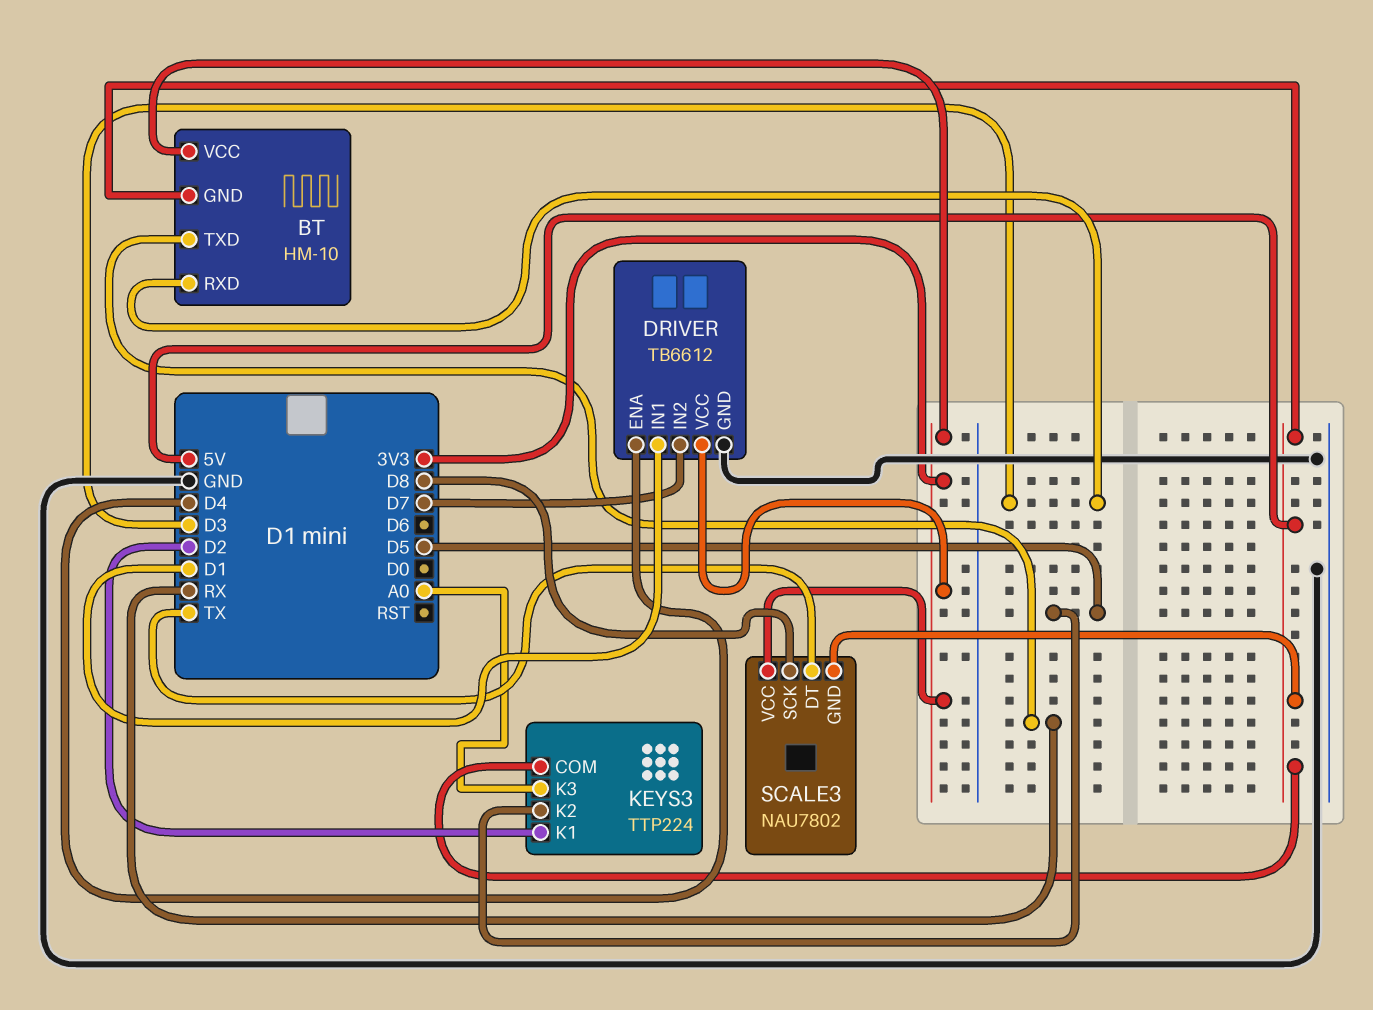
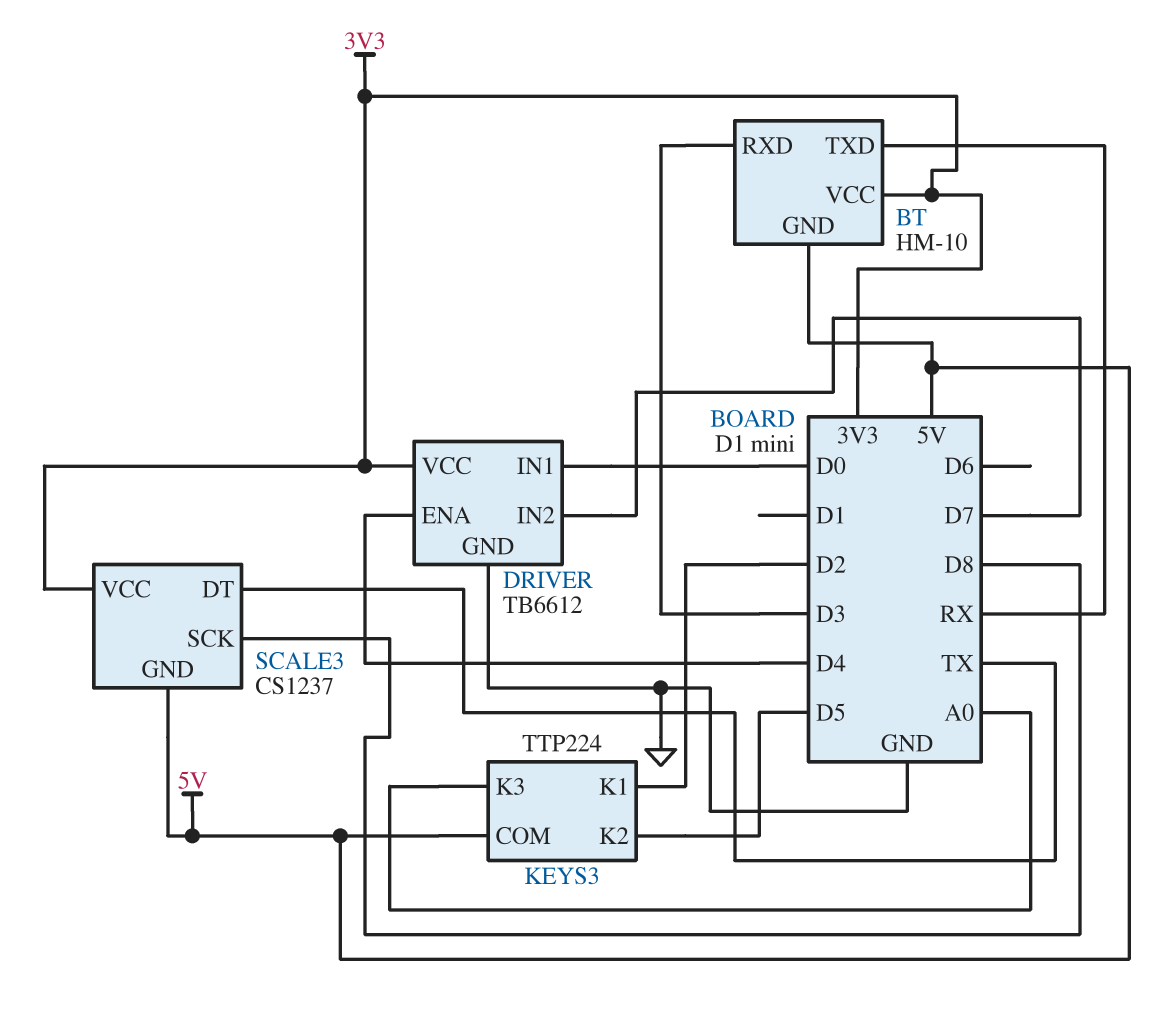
DRIVER pin IN1: D1 -> D0
SCALE3: NAU7802 -> CS1237

